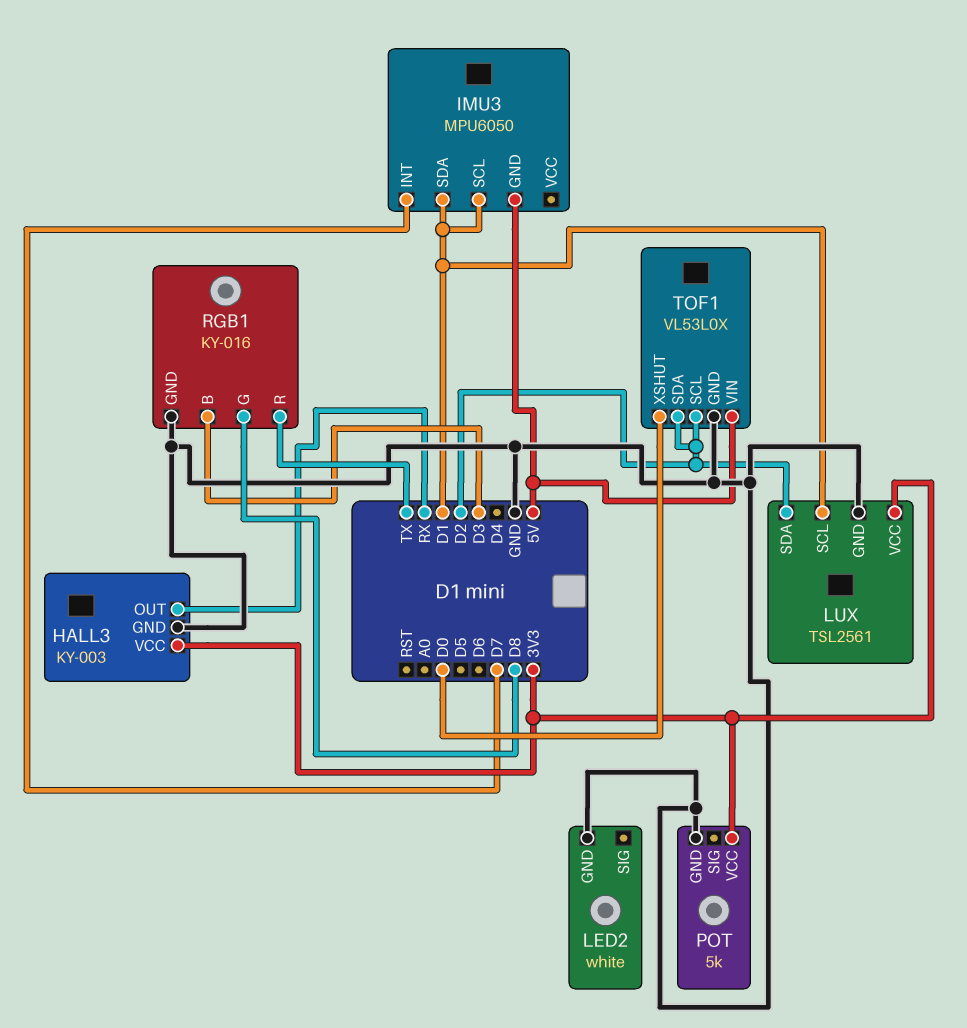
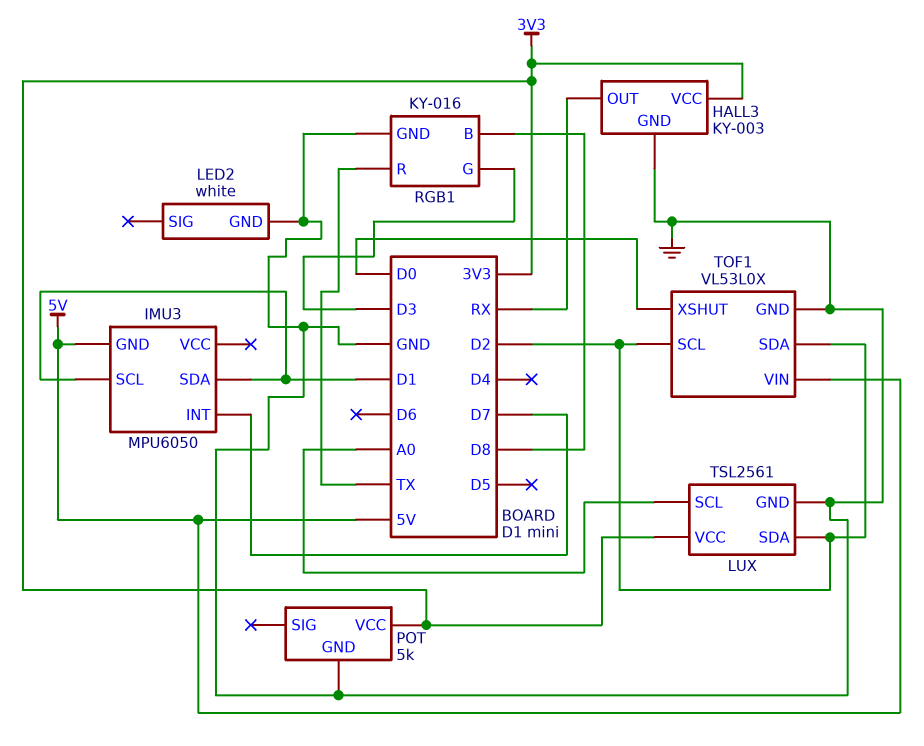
LUX pin SCL: D1 -> A0
RGB1 pin B: D3 -> D8
RGB1 pin G: D8 -> D3

